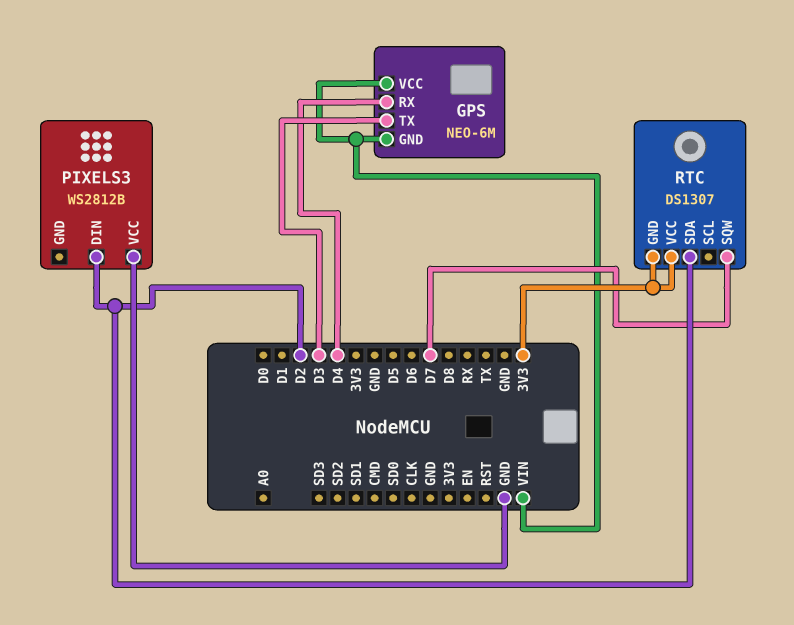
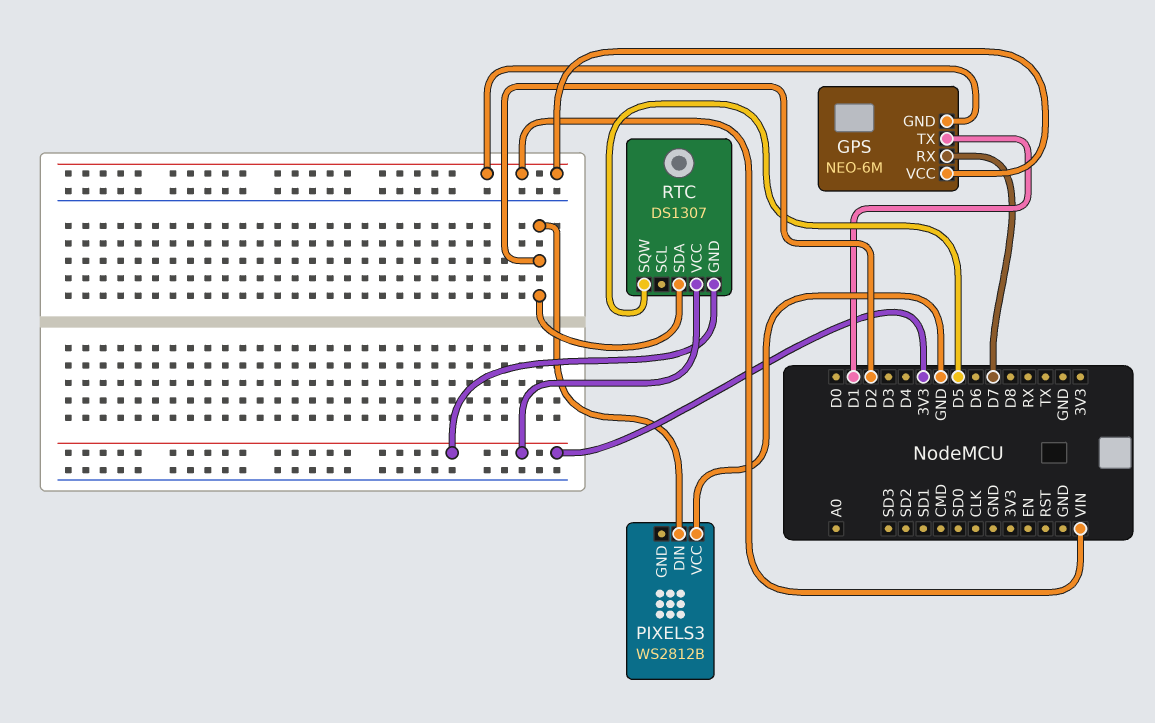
GPS pin RX: D4 -> D7
GPS pin TX: D3 -> D1
RTC pin SQW: D7 -> D5

